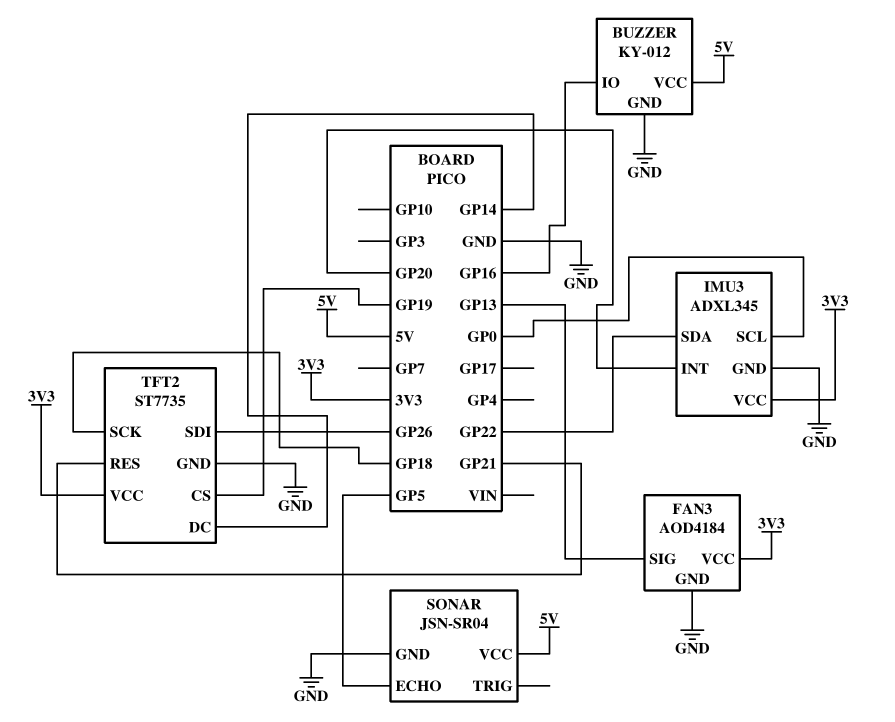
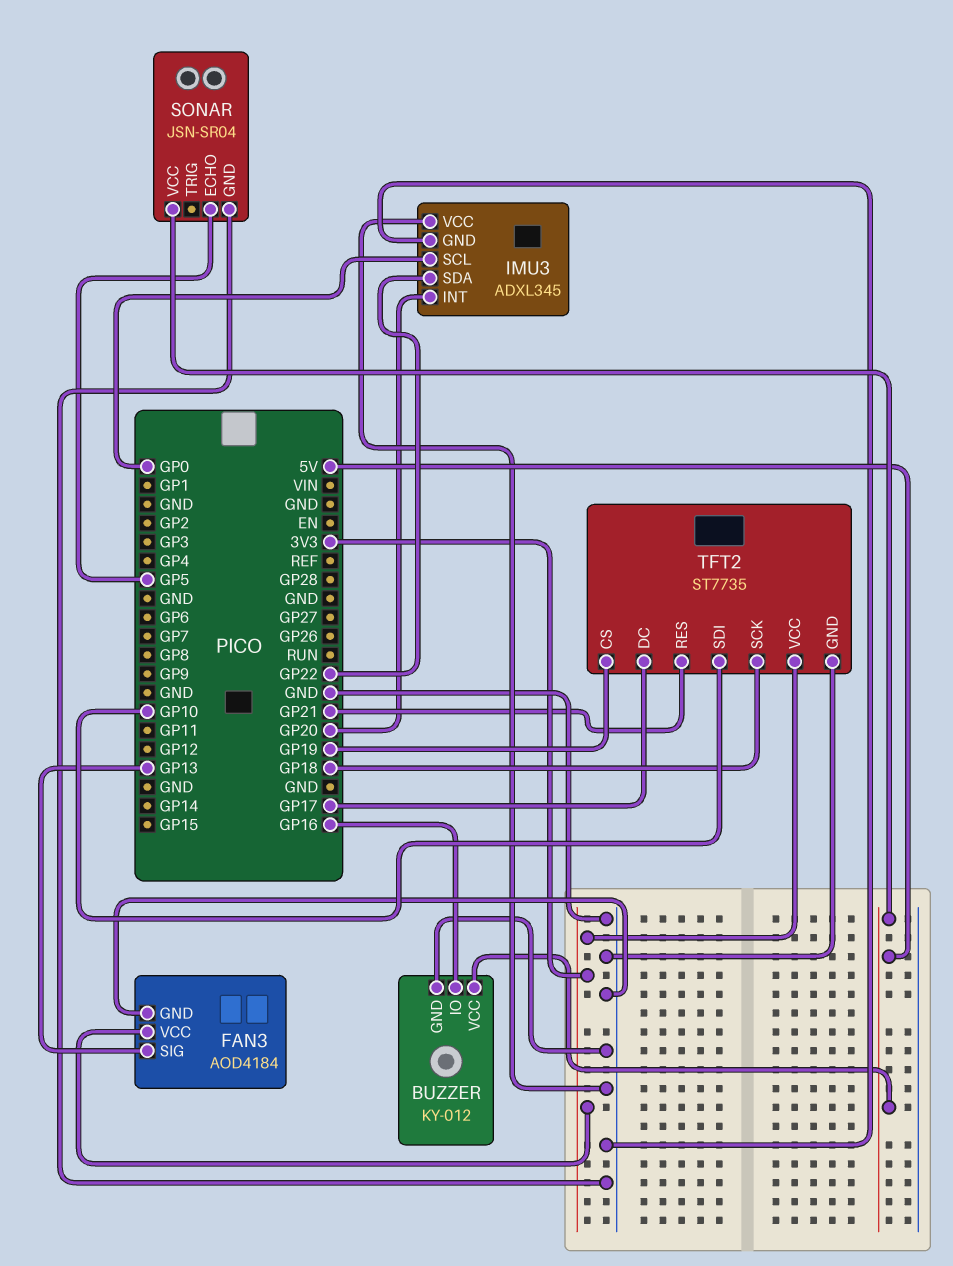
IMU3 pin VCC: 3V3 -> GND
TFT2 pin DC: GP14 -> GP17
TFT2 pin SDI: GP26 -> GP10

